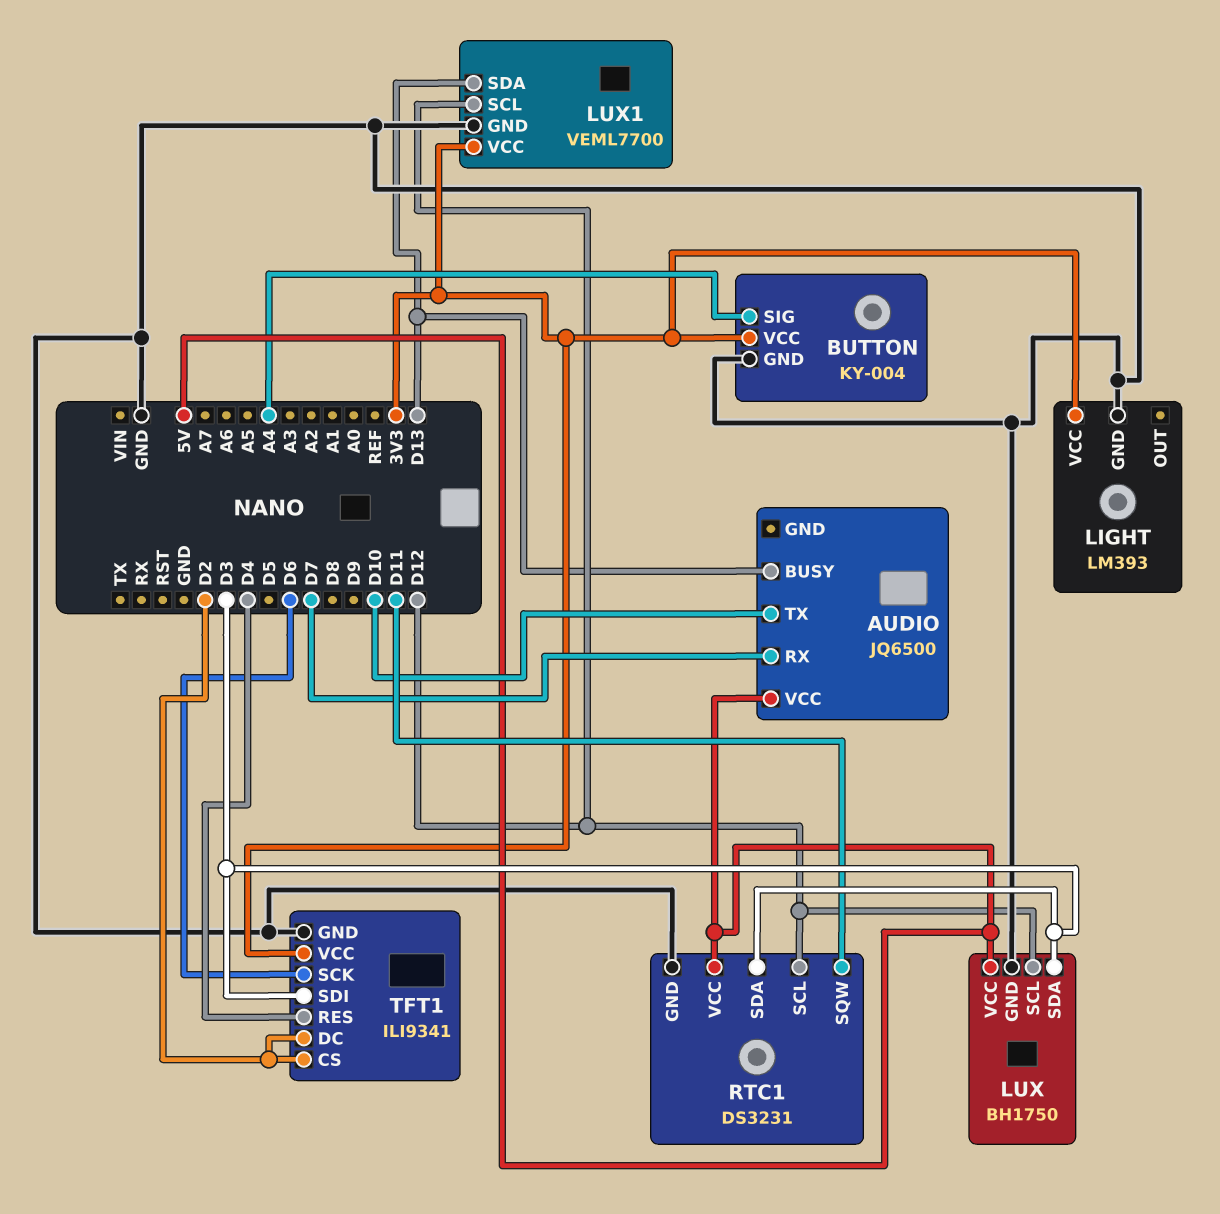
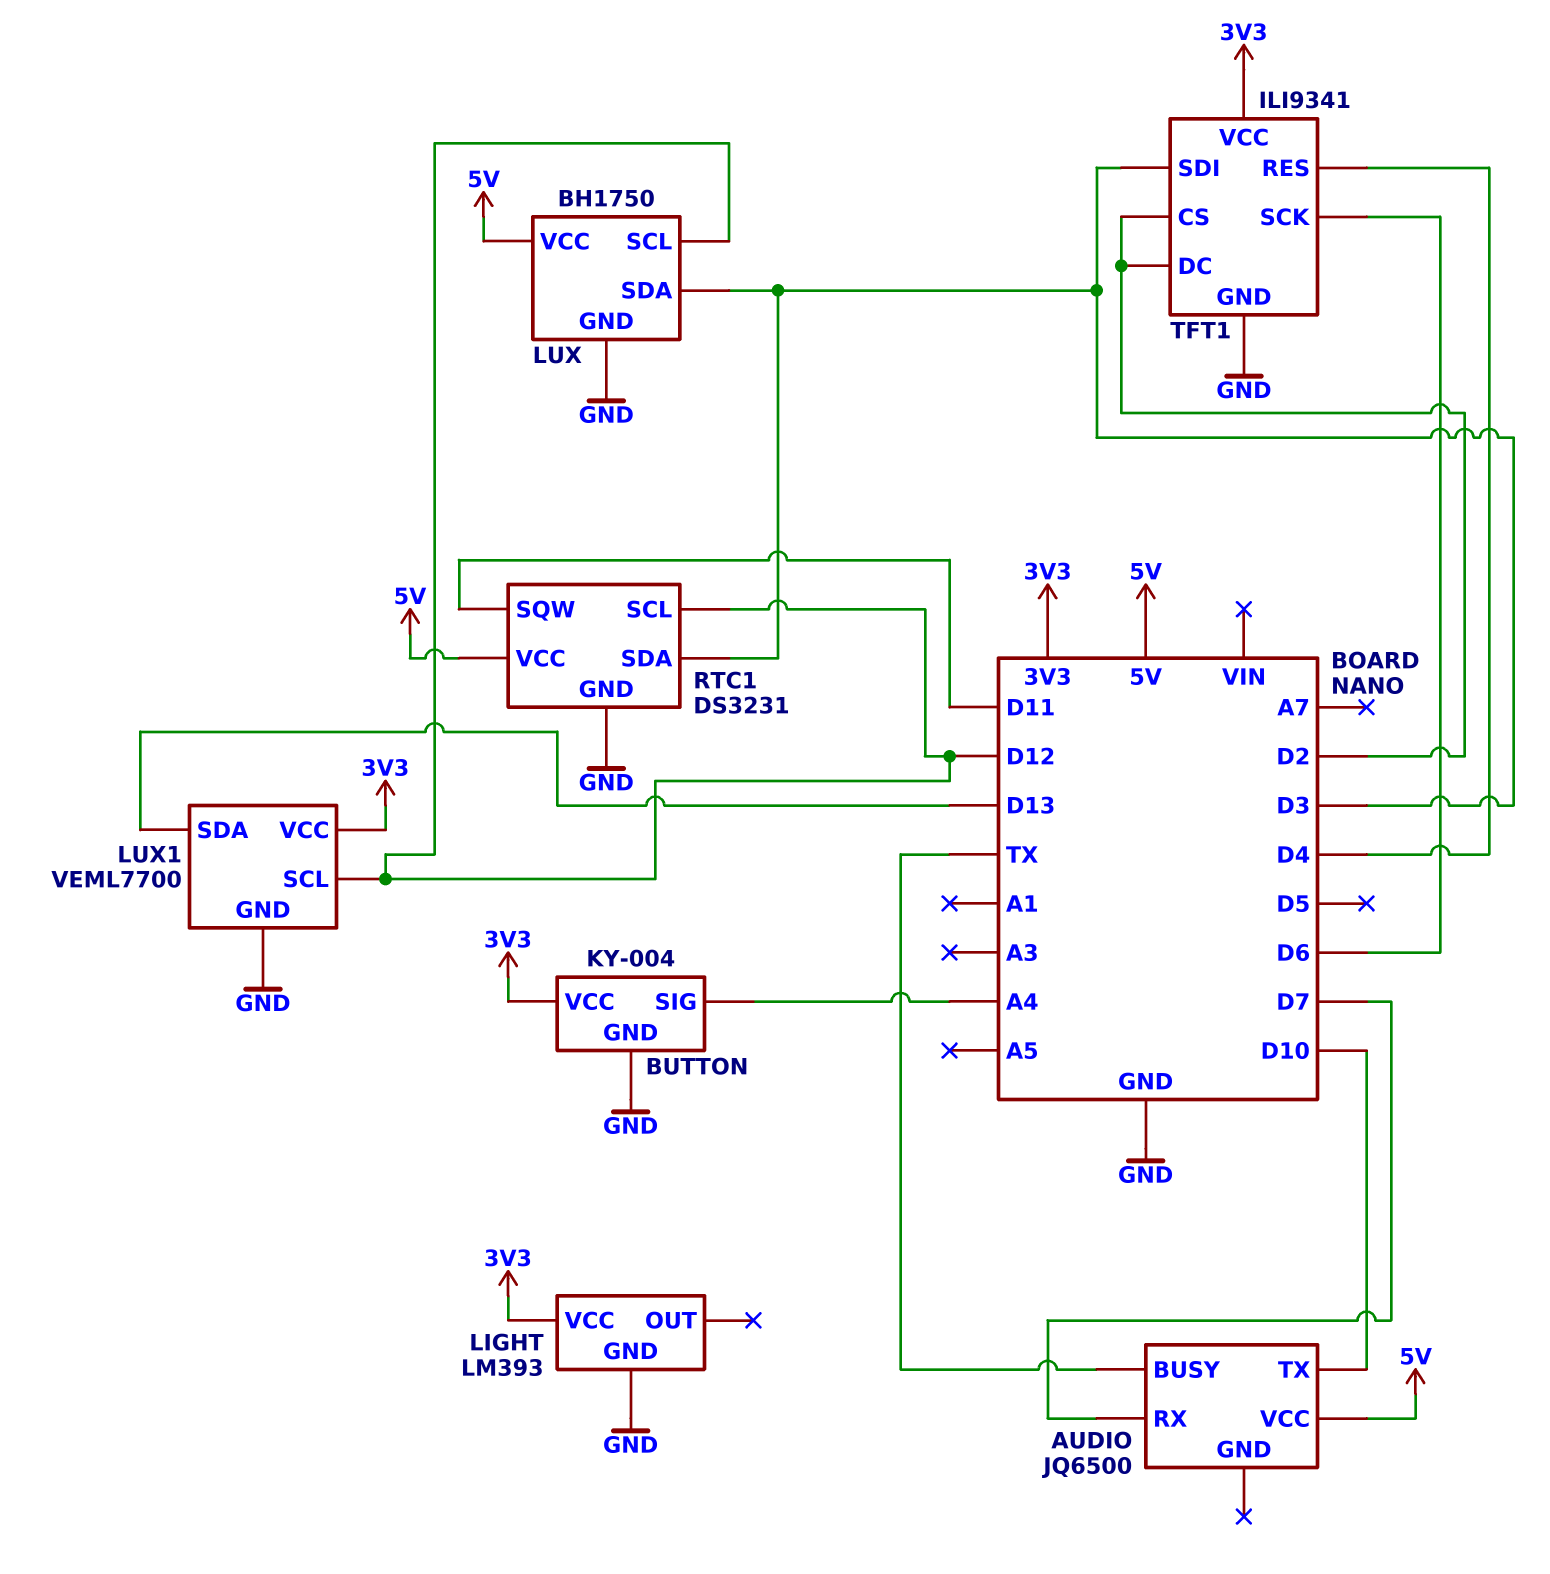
AUDIO pin BUSY: D13 -> TX

